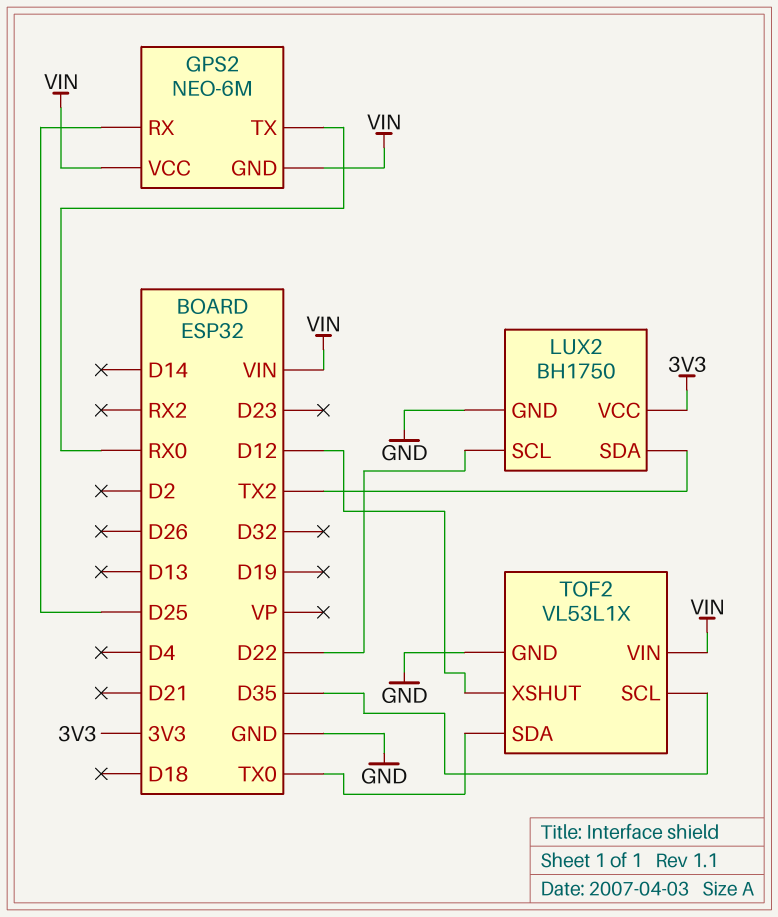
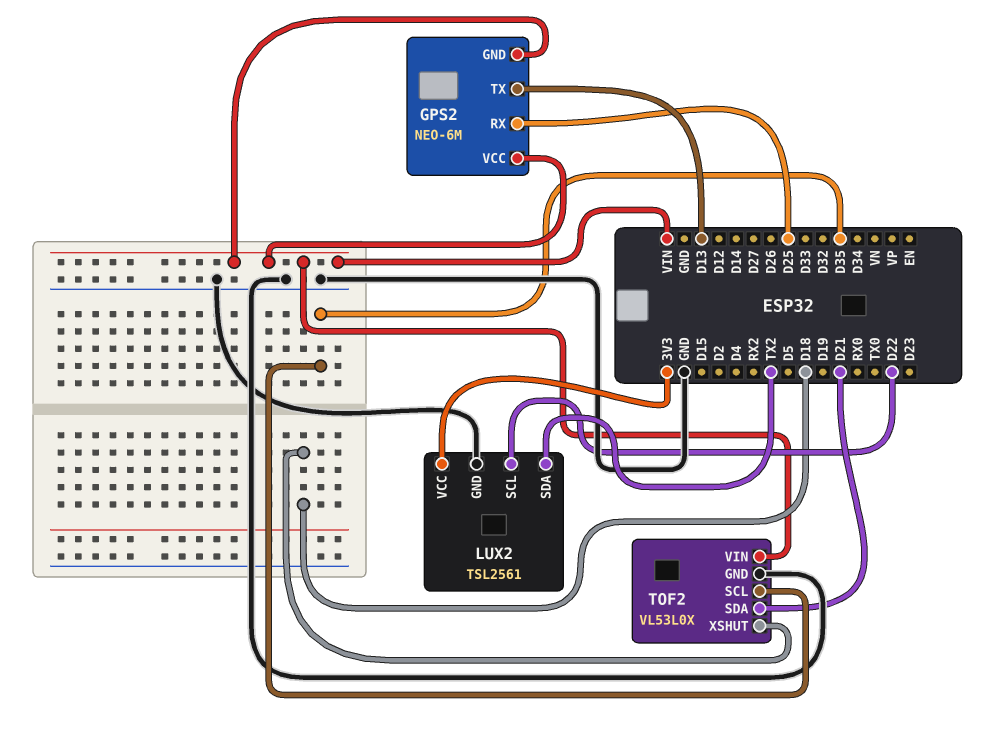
GPS2 pin TX: RX0 -> D13
LUX2: BH1750 -> TSL2561
TOF2: VL53L1X -> VL53L0X
TOF2 pin SDA: TX0 -> D21
TOF2 pin XSHUT: D12 -> D18

